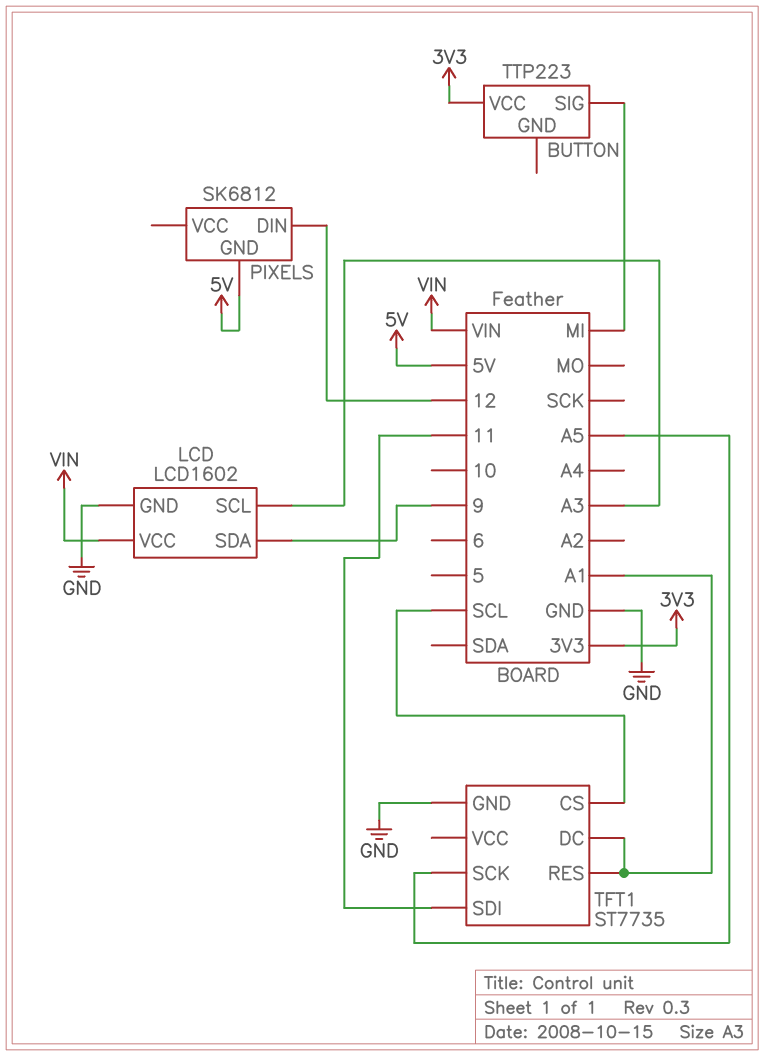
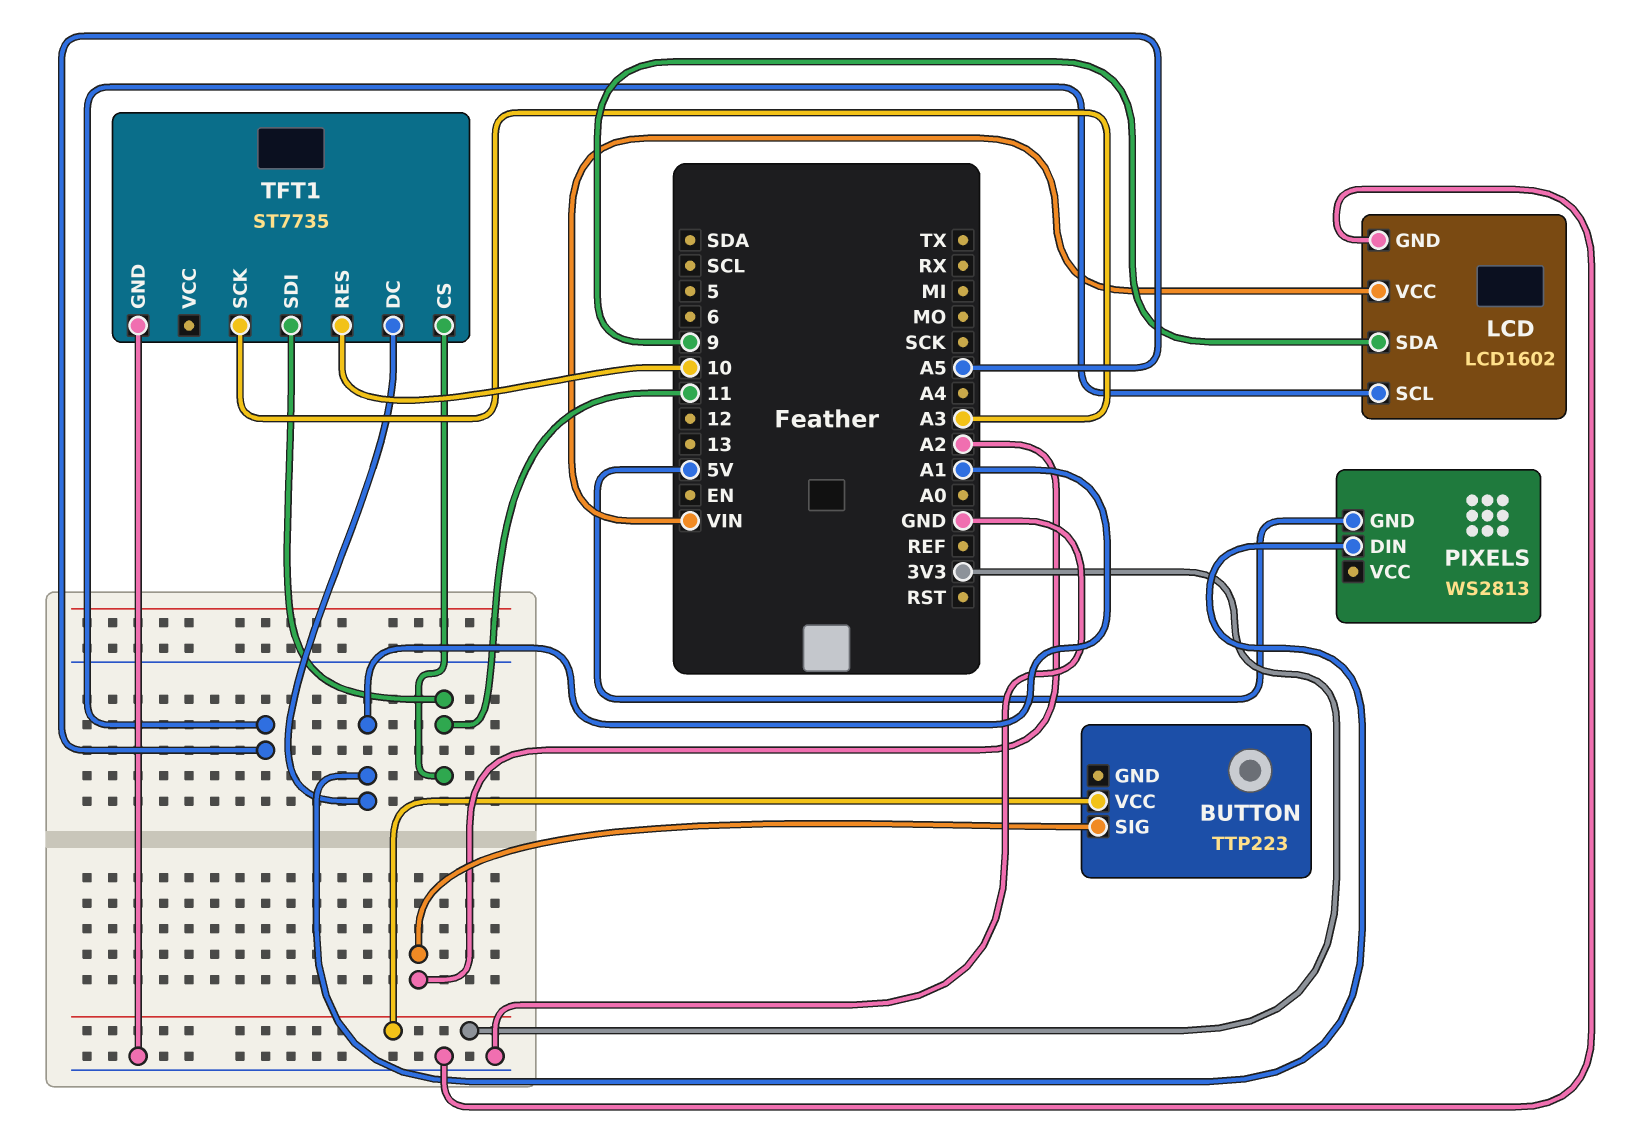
BUTTON pin SIG: MI -> A2
LCD pin SCL: A3 -> A5
PIXELS: SK6812 -> WS2813
PIXELS pin DIN: 12 -> A1
TFT1 pin CS: SCL -> 11
TFT1 pin RES: A1 -> 10
TFT1 pin SCK: A5 -> A3

